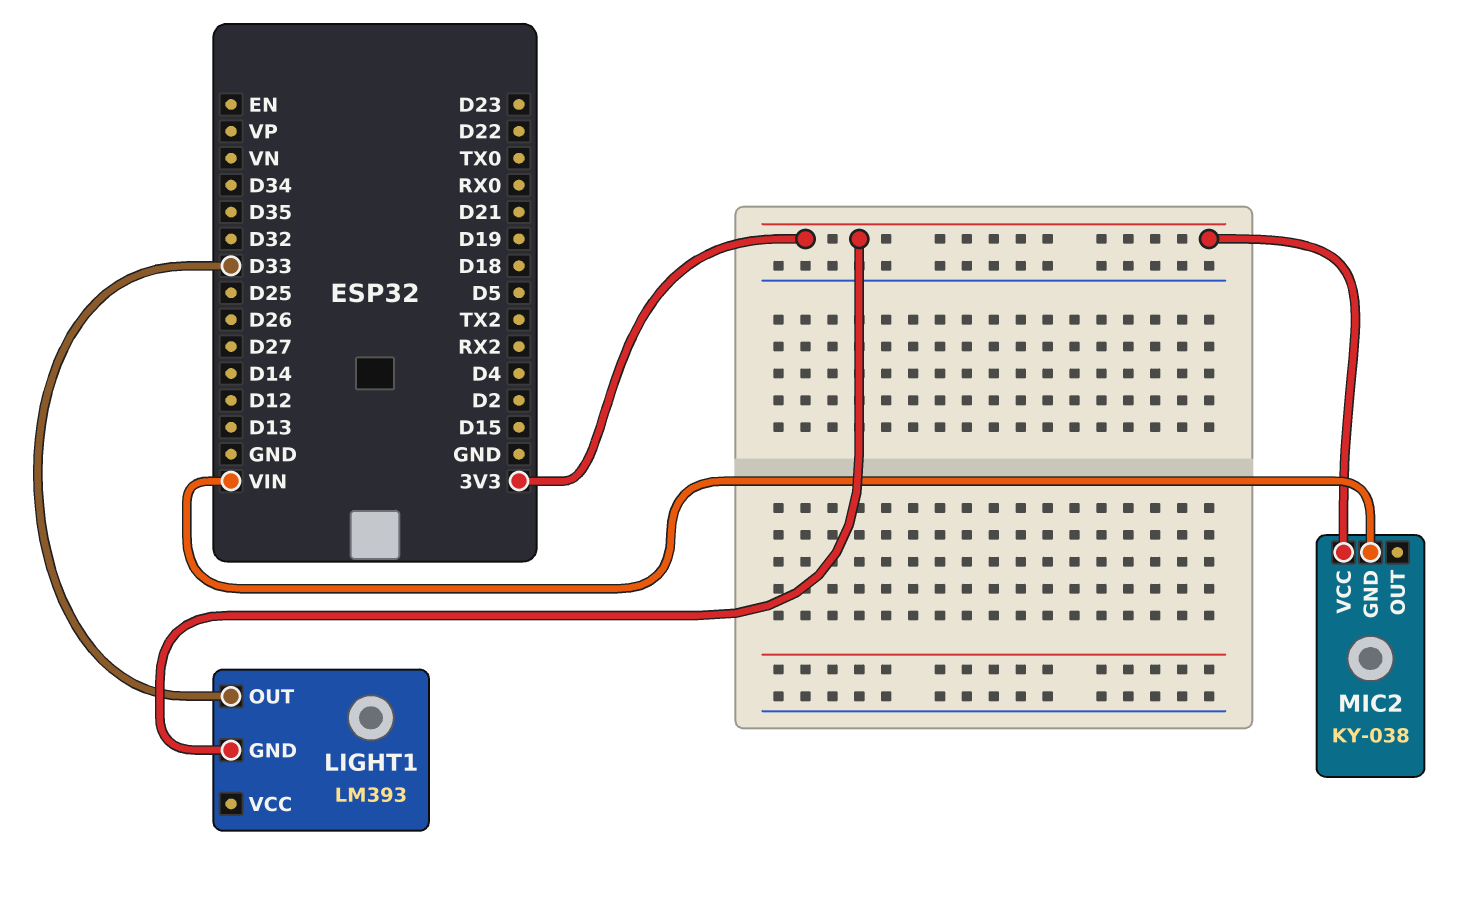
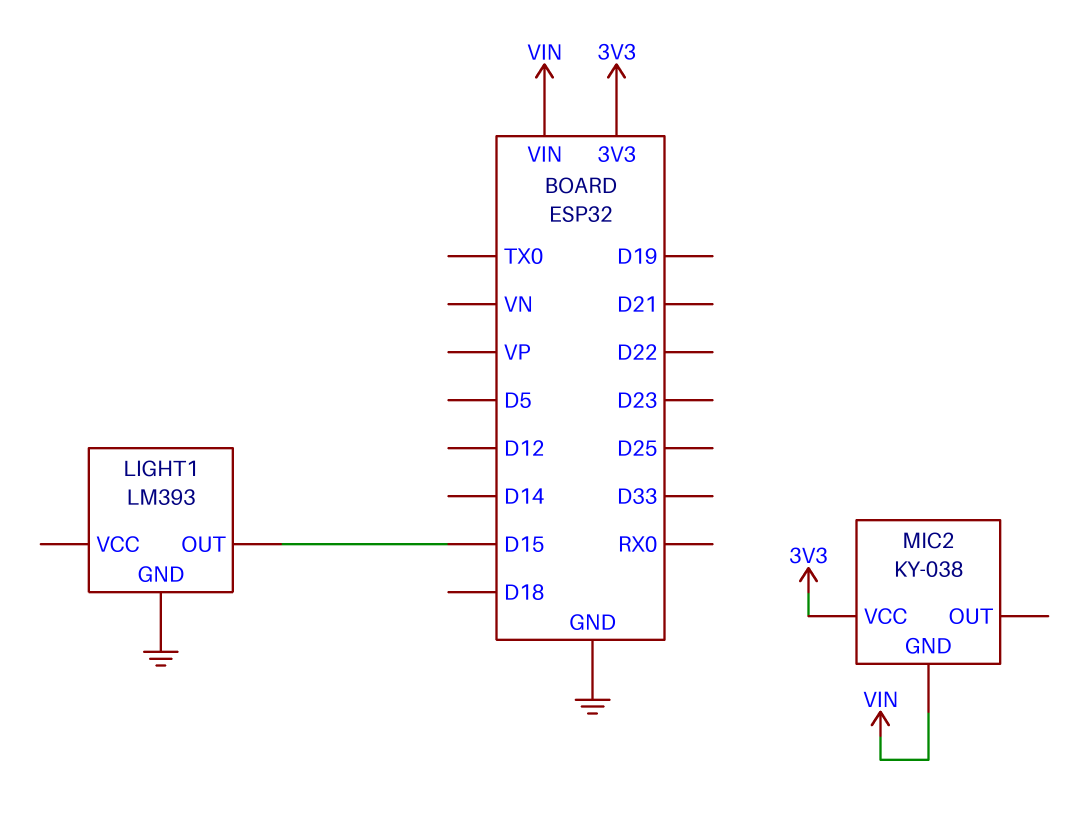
LIGHT1 pin GND: 3V3 -> GND
LIGHT1 pin OUT: D33 -> D15

